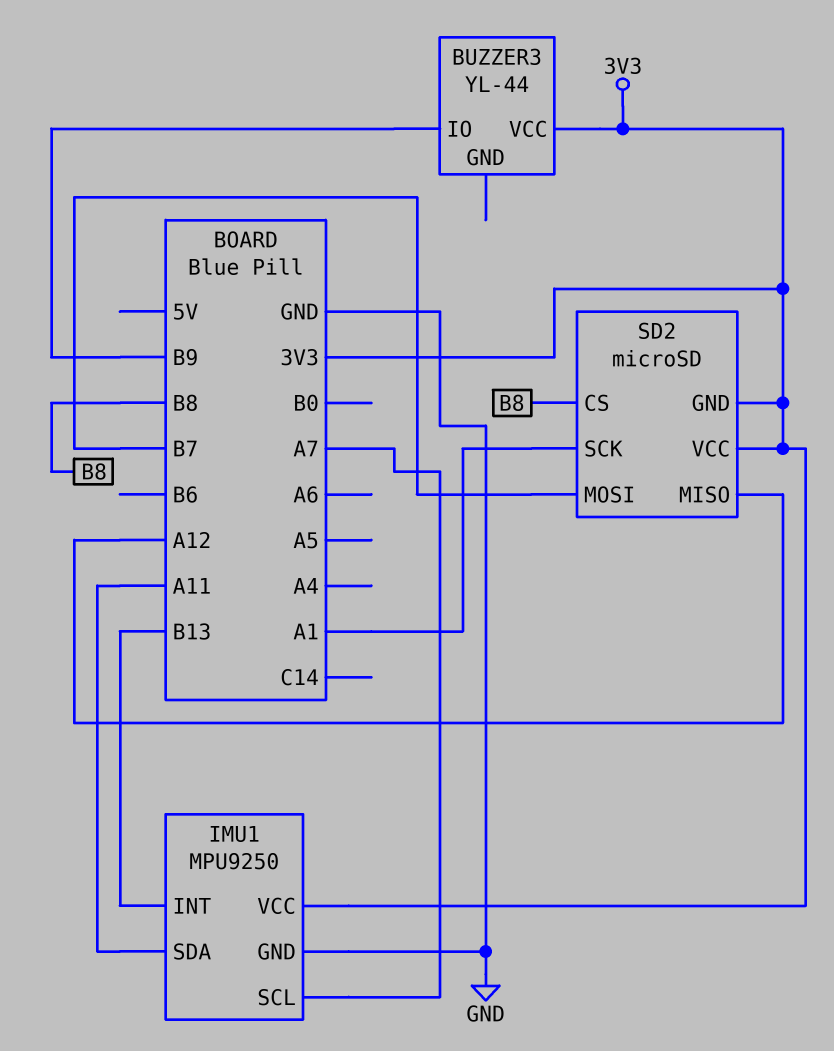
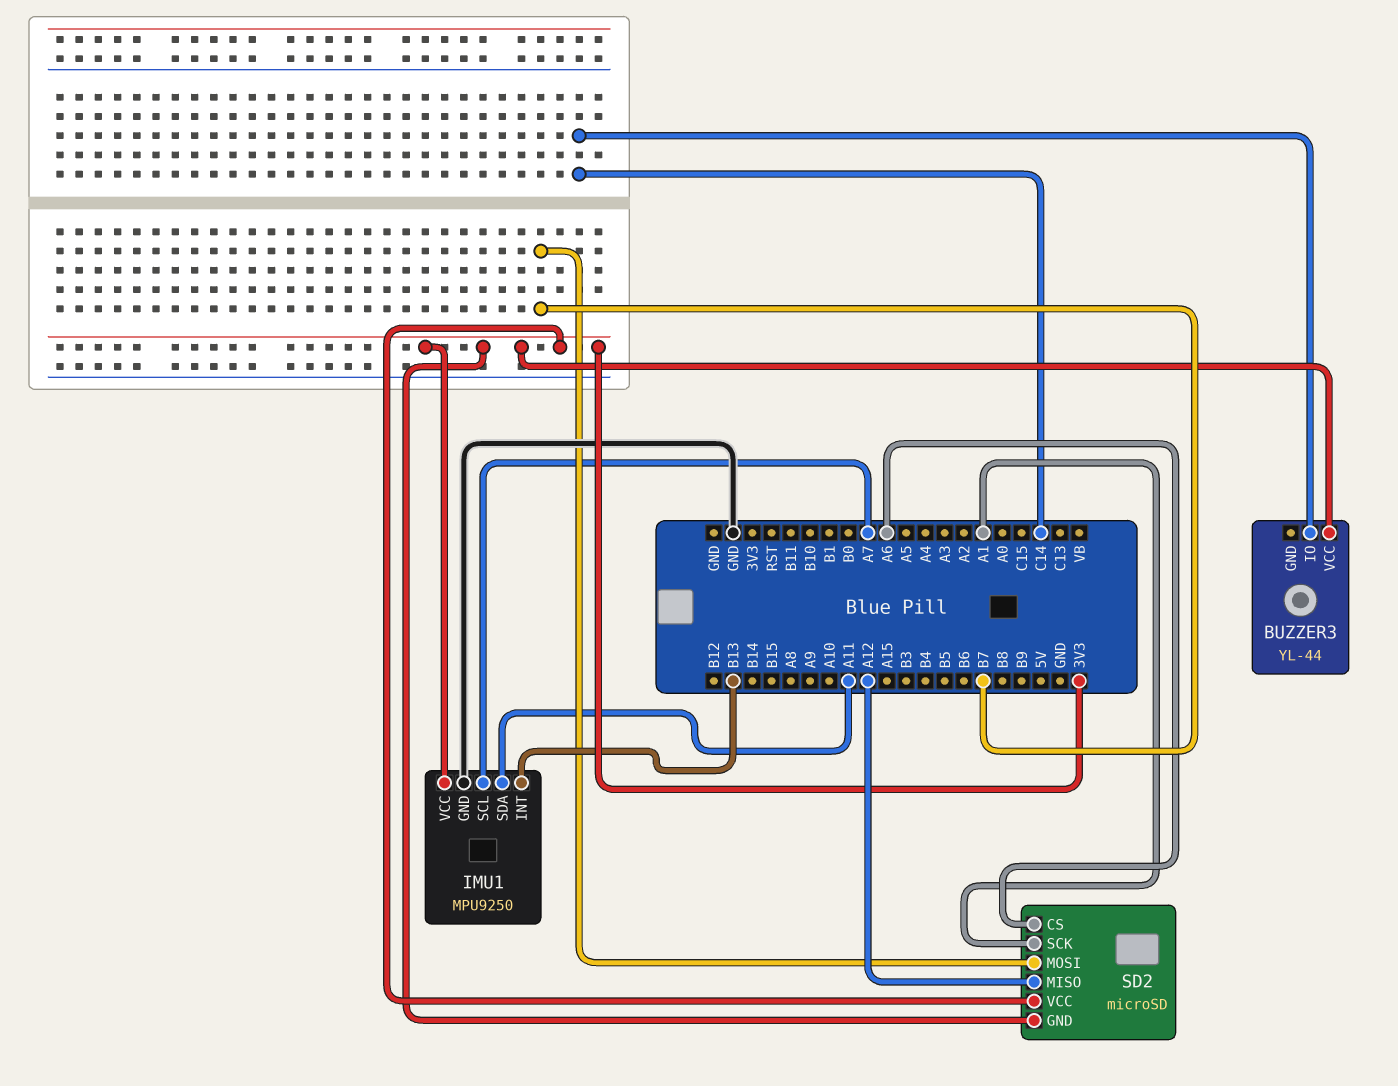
BUZZER3 pin IO: B9 -> C14
SD2 pin CS: B8 -> A6

